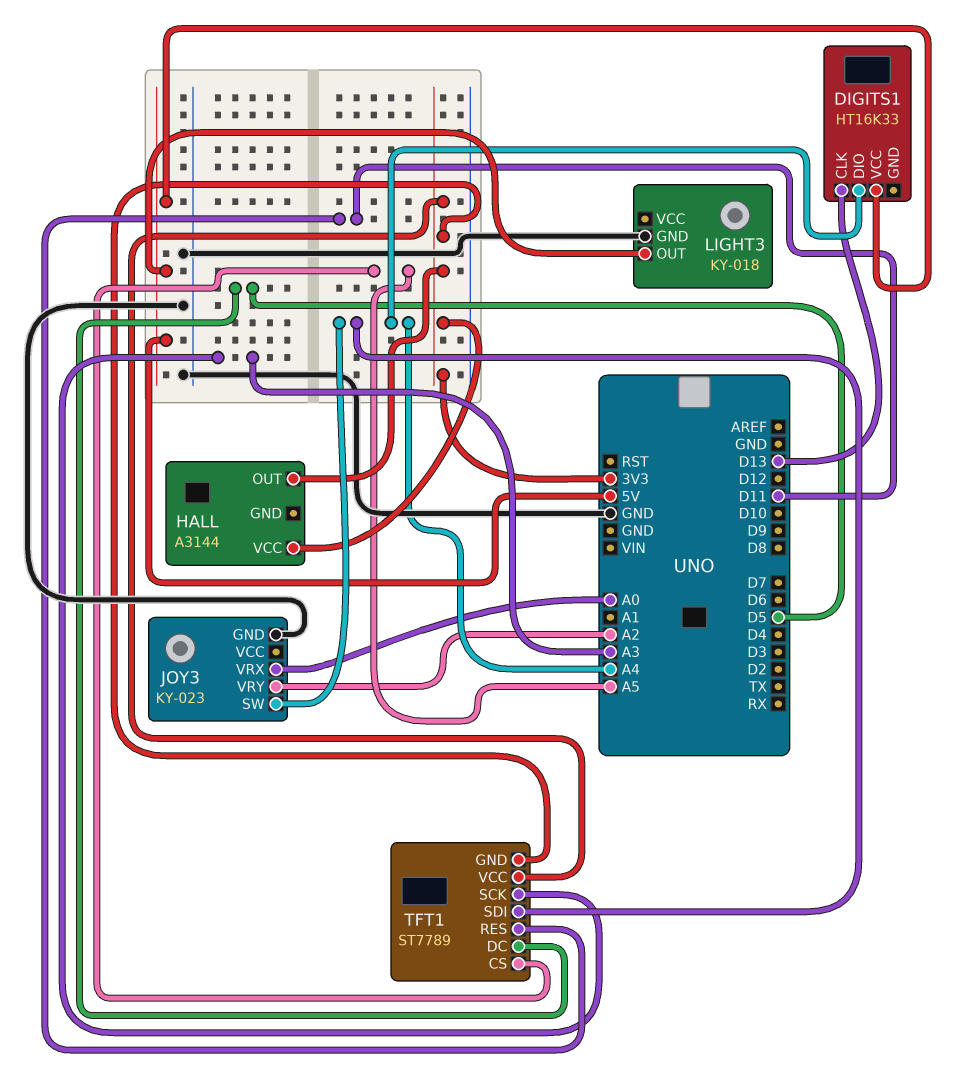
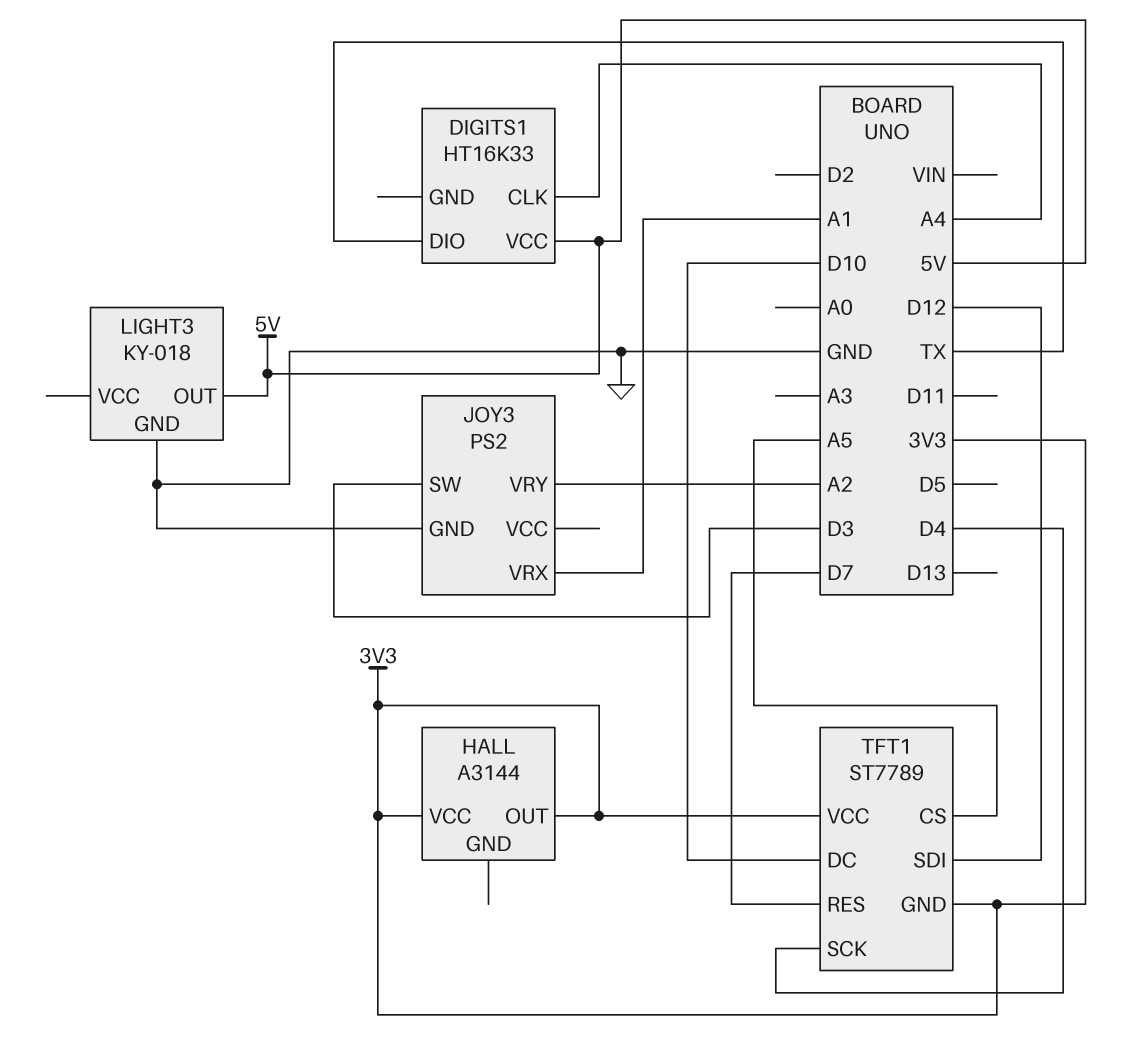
DIGITS1 pin CLK: D13 -> A4
DIGITS1 pin DIO: A4 -> TX
JOY3: KY-023 -> PS2
JOY3 pin SW: A4 -> D3
JOY3 pin VRX: A0 -> A1
TFT1 pin DC: D5 -> D10
TFT1 pin RES: D11 -> D7
TFT1 pin SCK: A3 -> D4
TFT1 pin SDI: A4 -> D12

